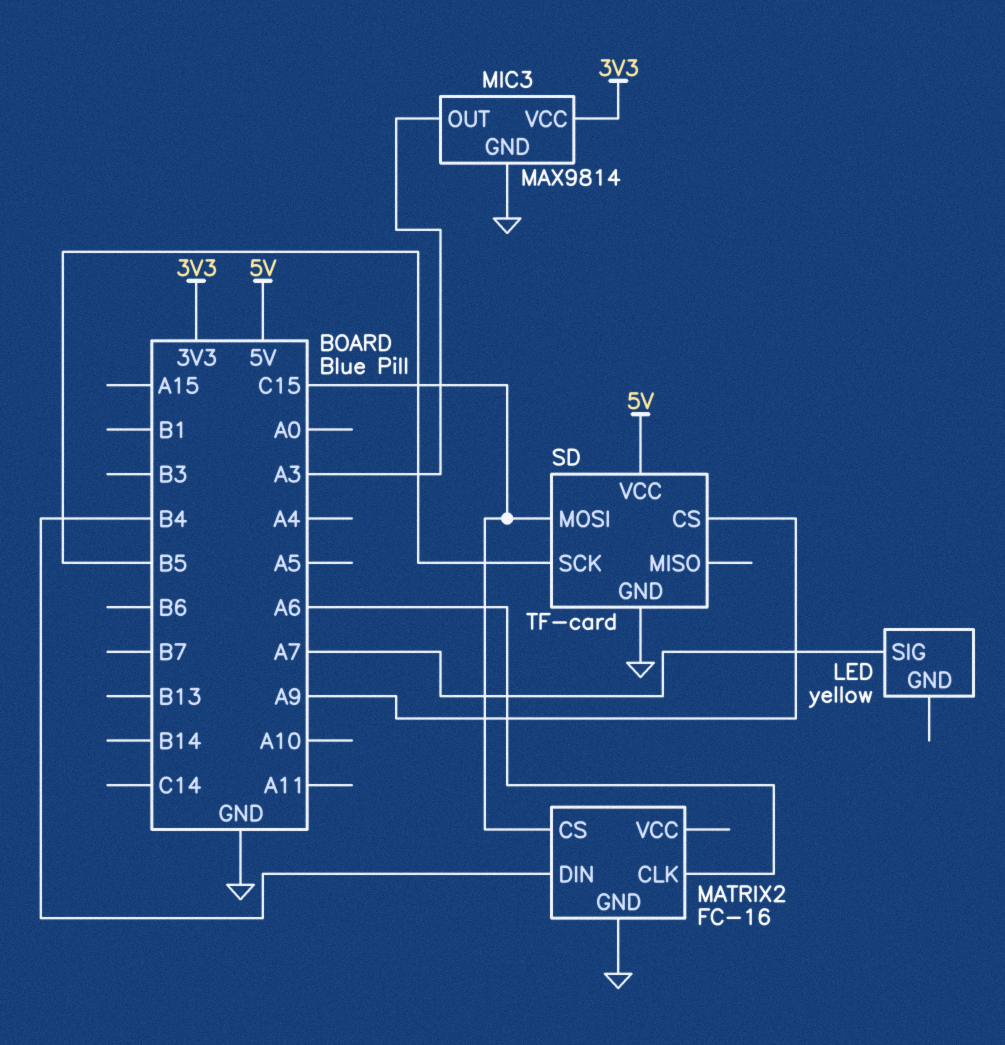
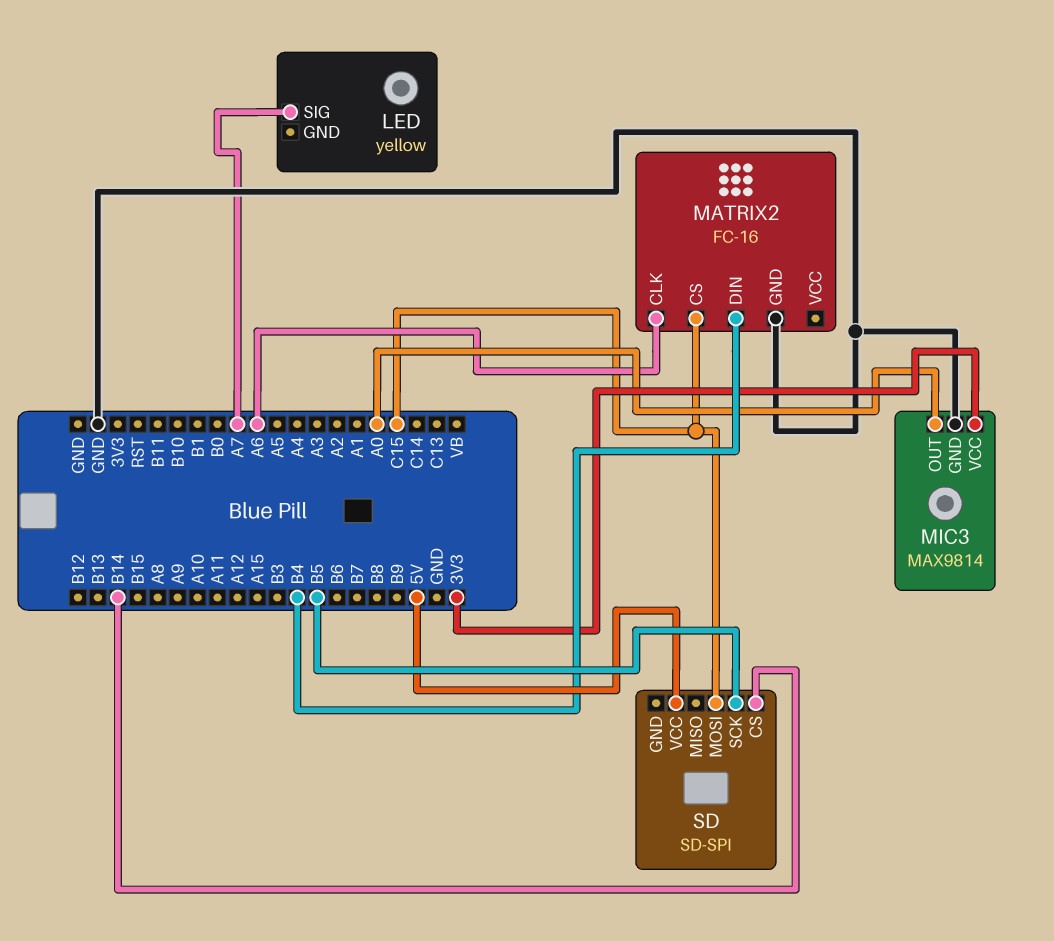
MIC3 pin OUT: A3 -> A0
SD: TF-card -> SD-SPI
SD pin CS: A9 -> B14
SD pin GND: GND -> none

